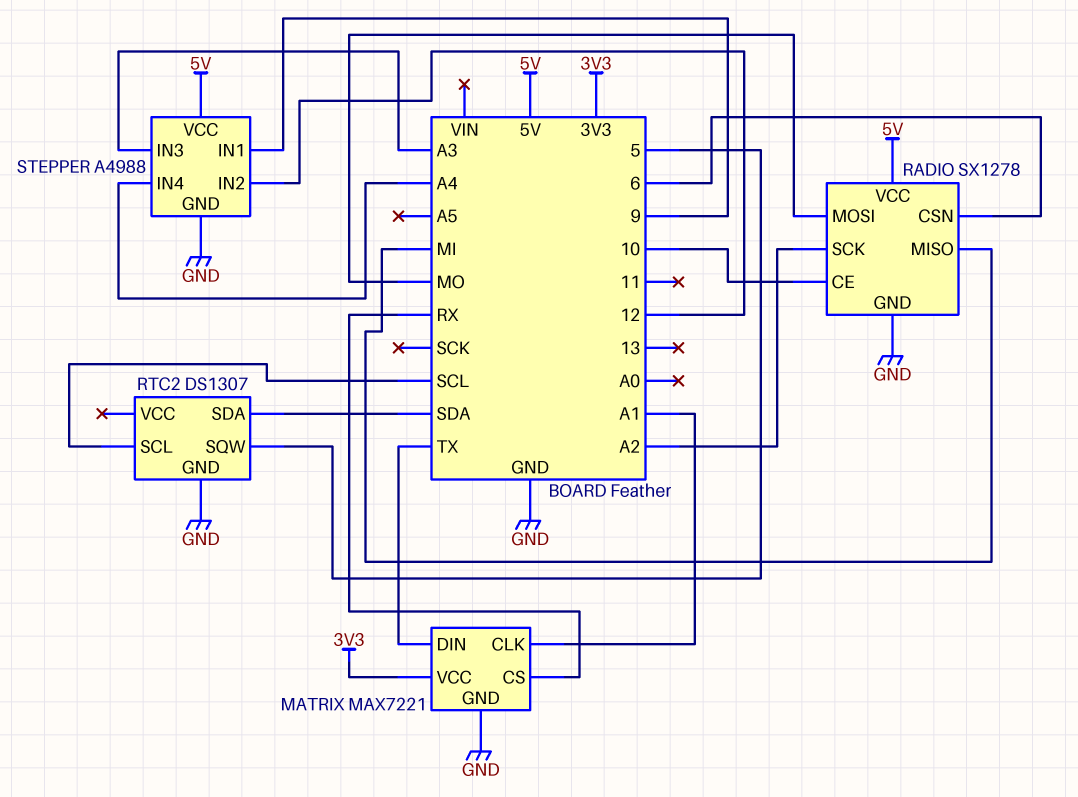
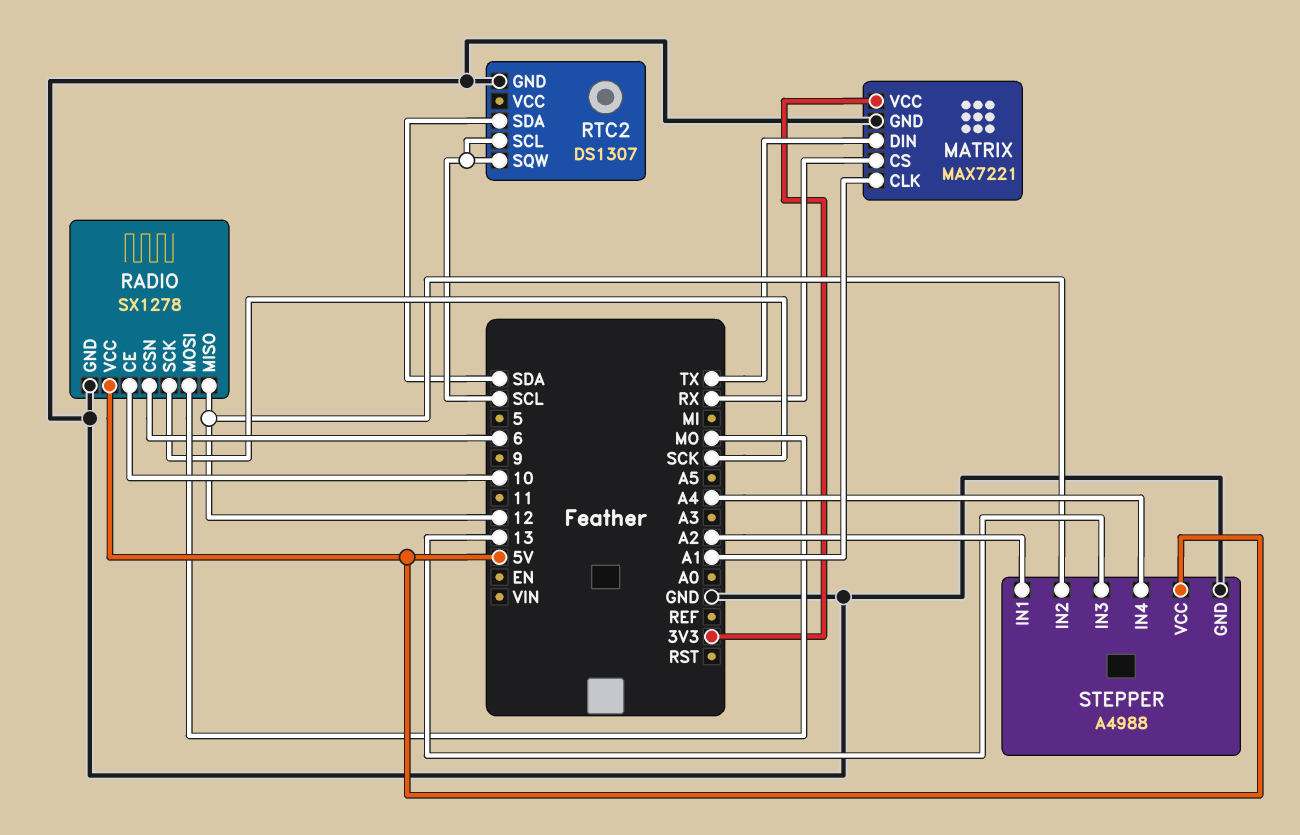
RADIO pin MISO: MI -> 12
RADIO pin SCK: A2 -> SCK
RTC2 pin SQW: 5 -> SCL
STEPPER pin IN1: 9 -> A2
STEPPER pin IN3: A3 -> 13

